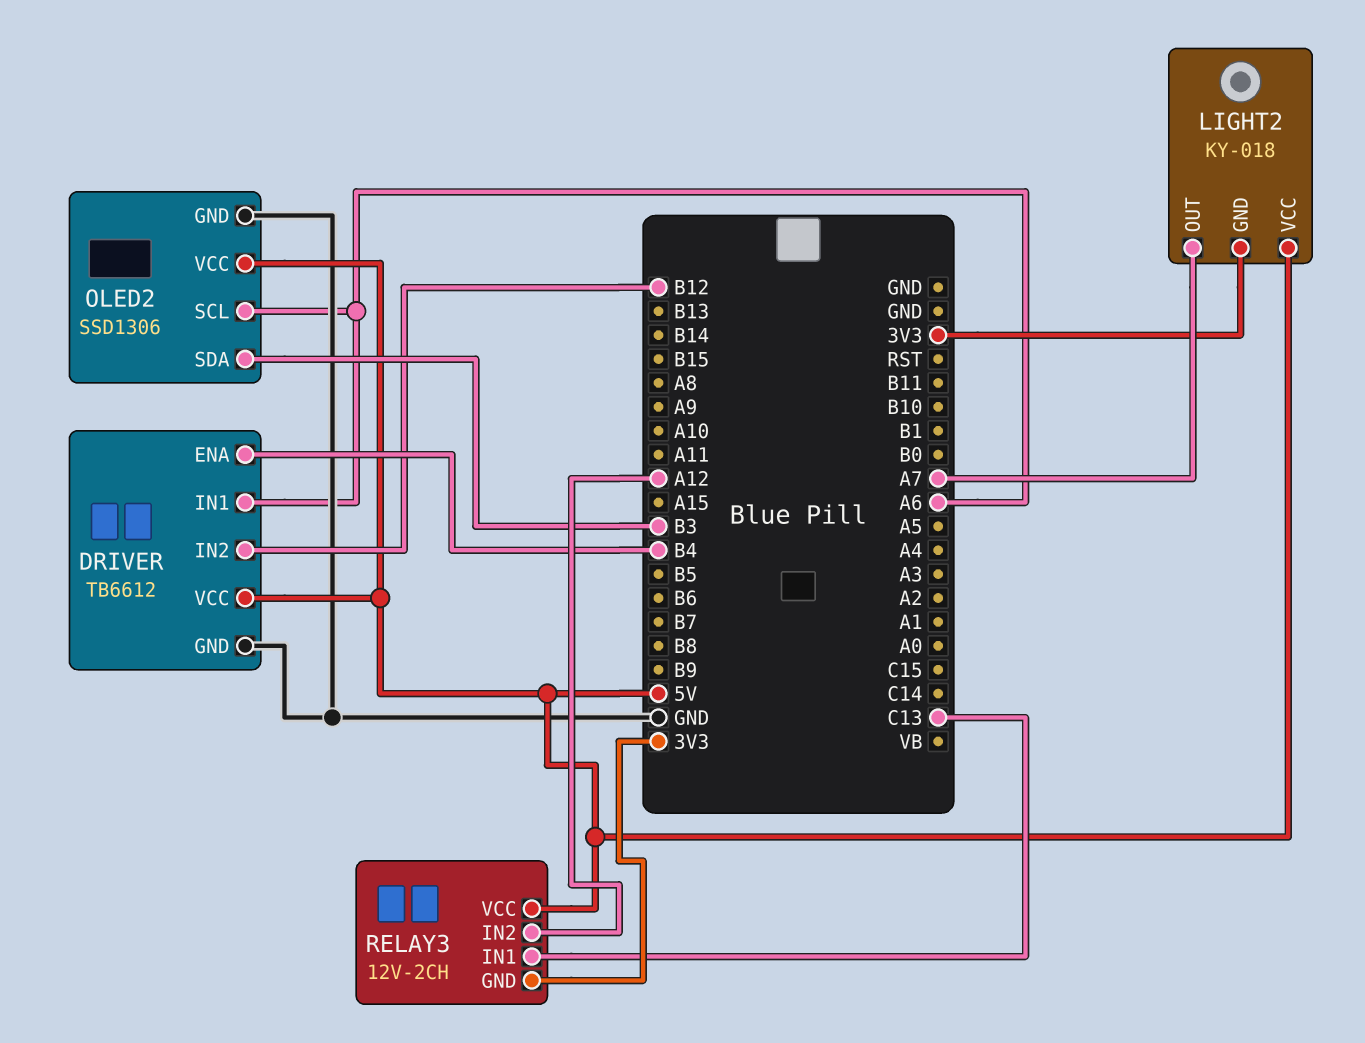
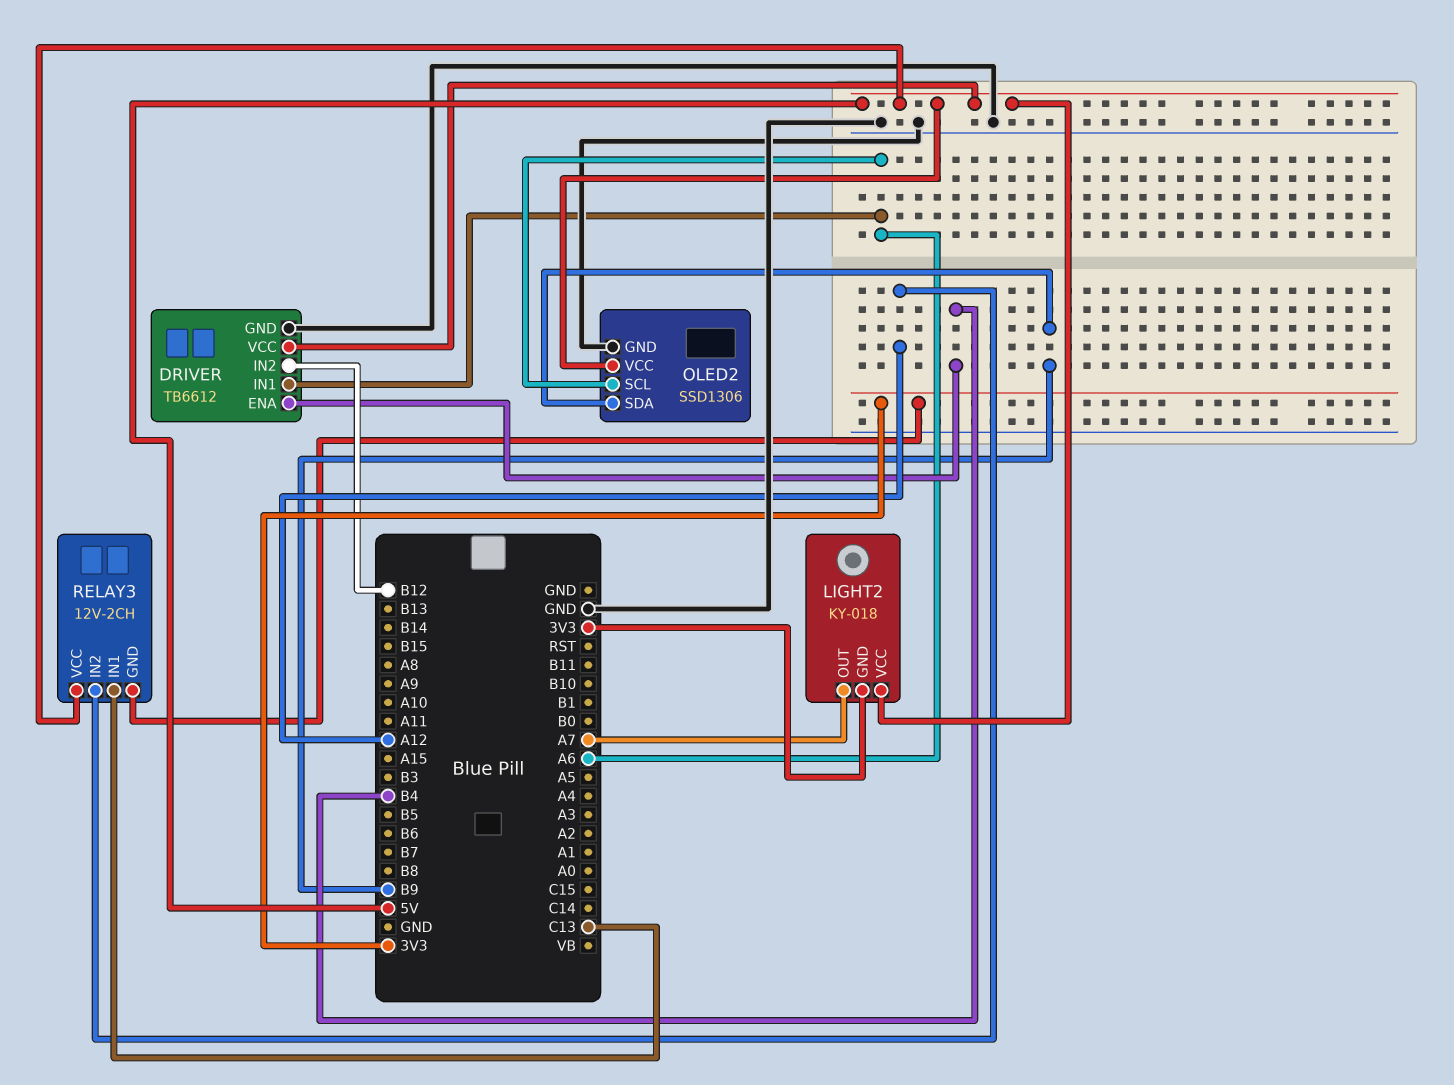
OLED2 pin SDA: B3 -> B9

